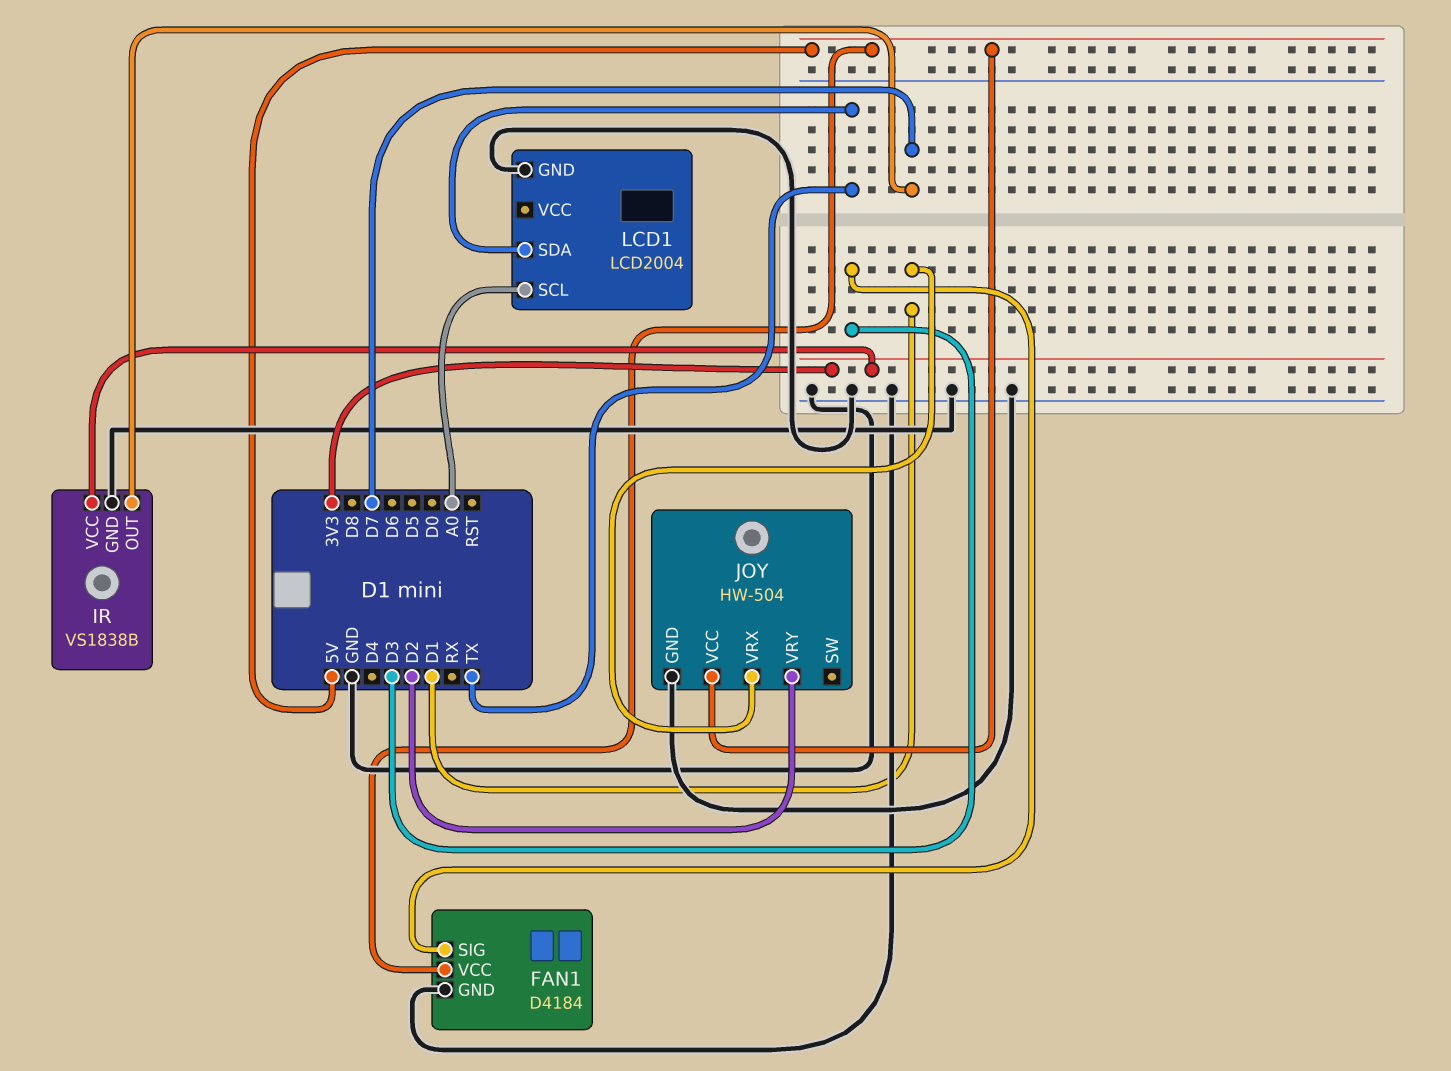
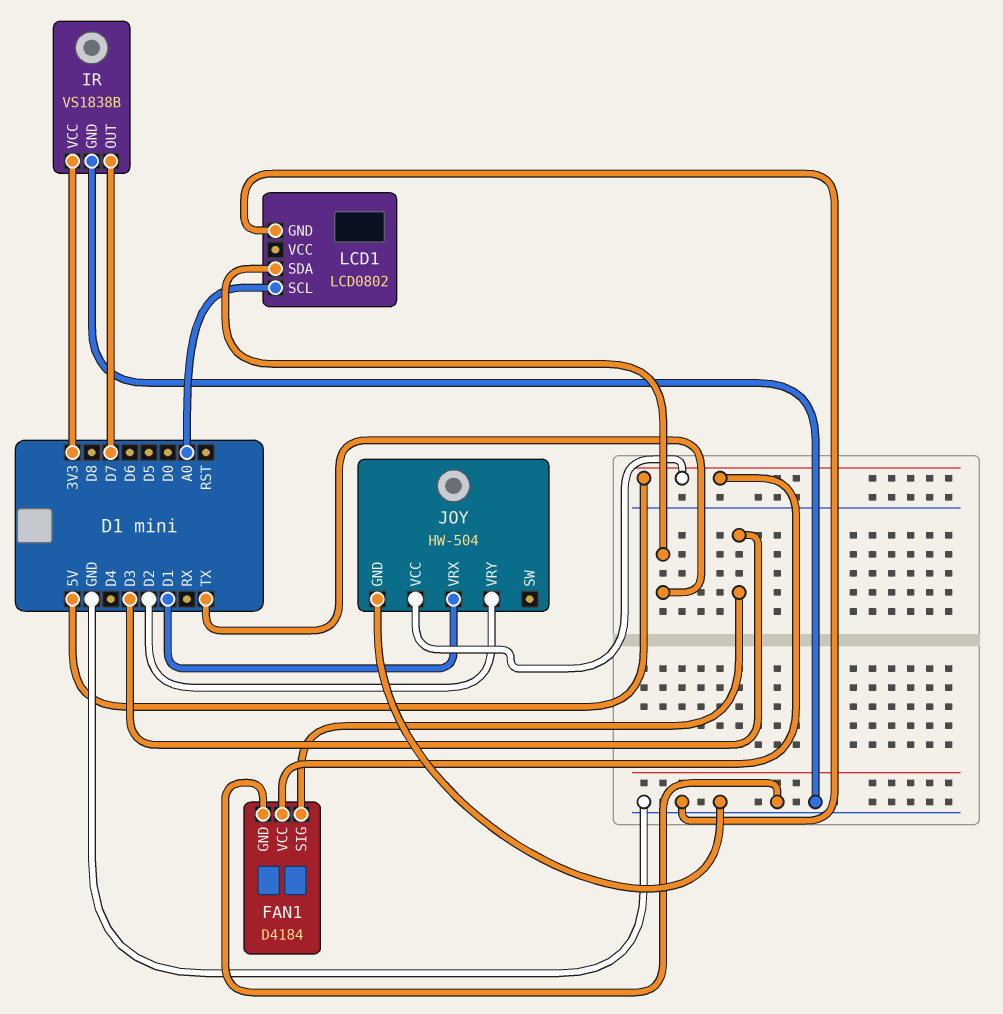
LCD1: LCD2004 -> LCD0802

